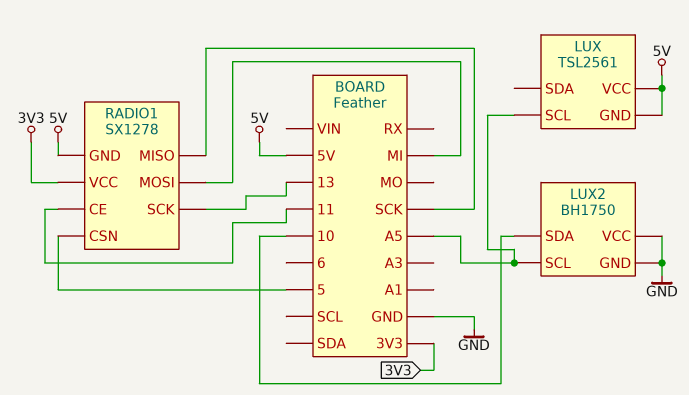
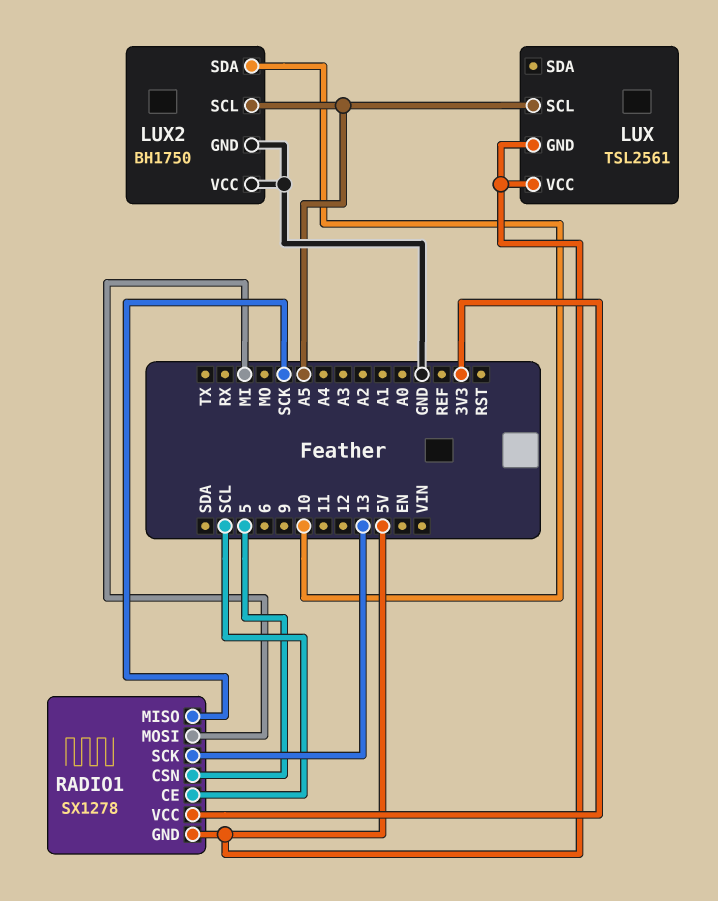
RADIO1 pin CE: 11 -> SCL

